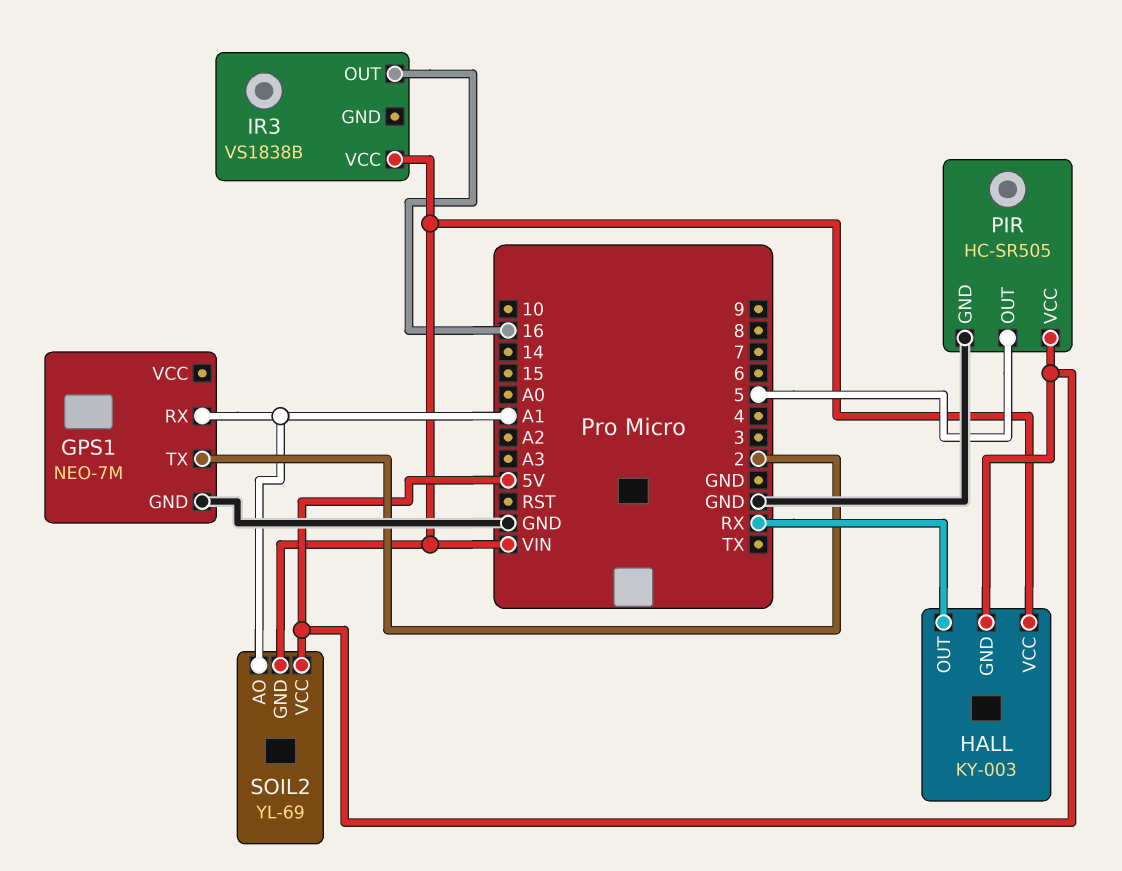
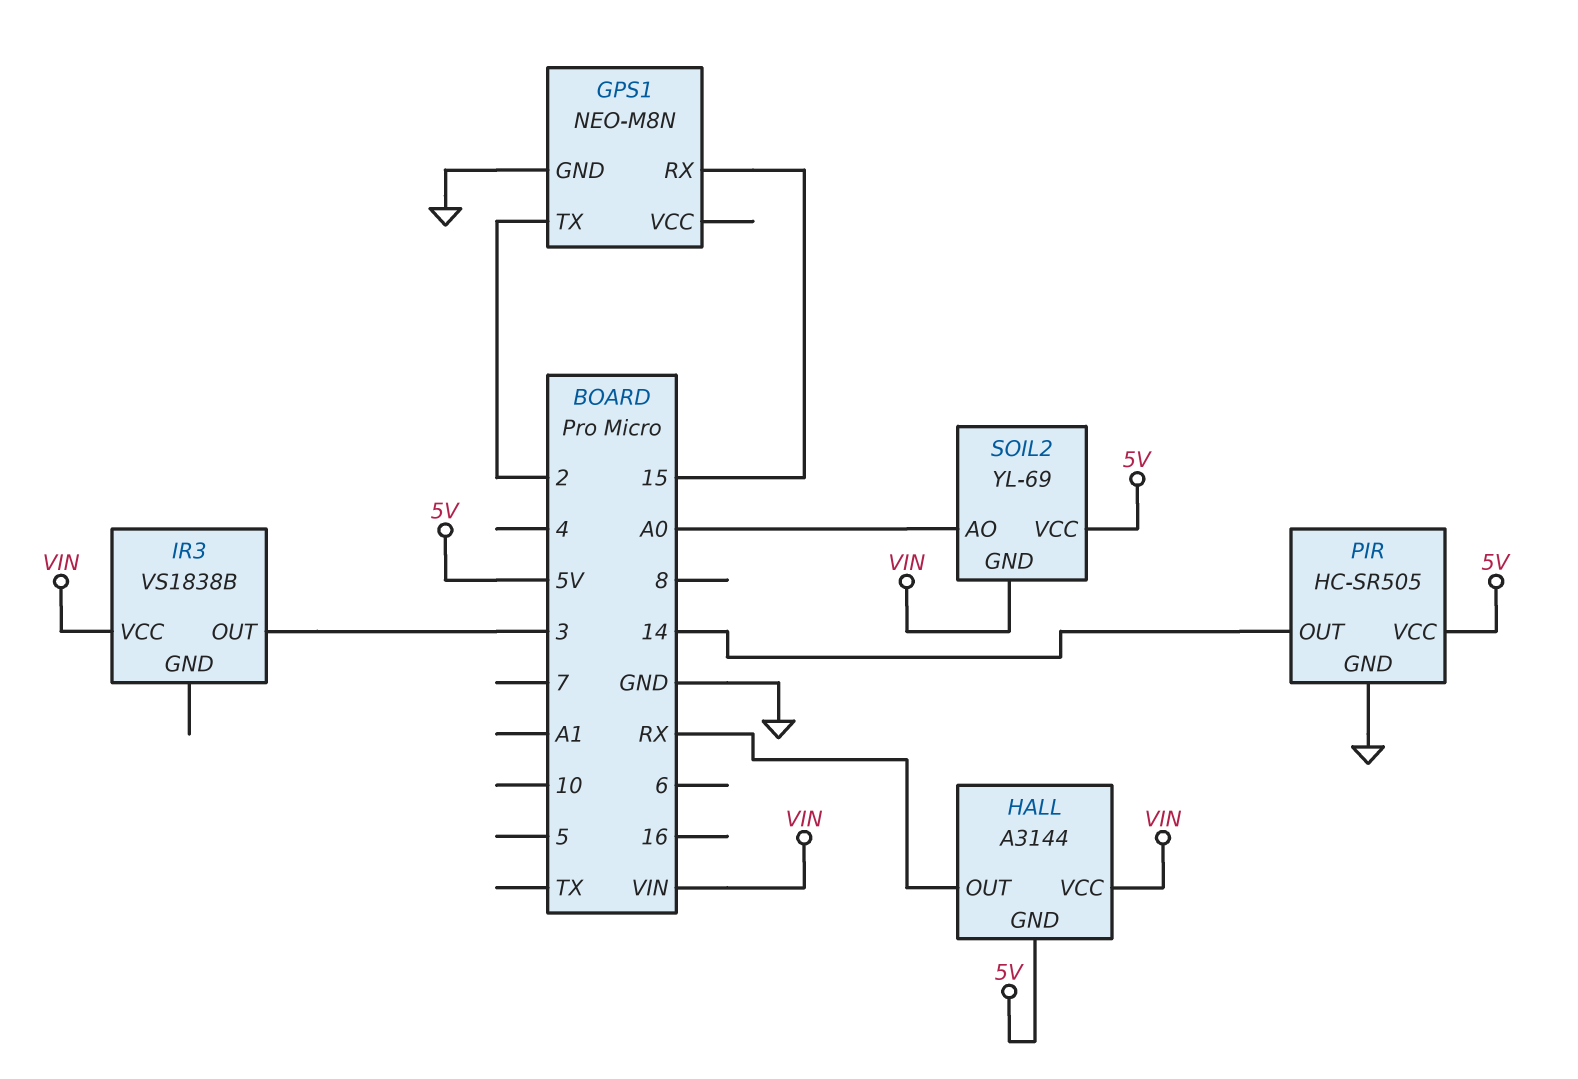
GPS1: NEO-7M -> NEO-M8N
GPS1 pin RX: A1 -> 15
HALL: KY-003 -> A3144
IR3 pin OUT: 16 -> 3
PIR pin OUT: 5 -> 14
SOIL2 pin AO: A1 -> A0

